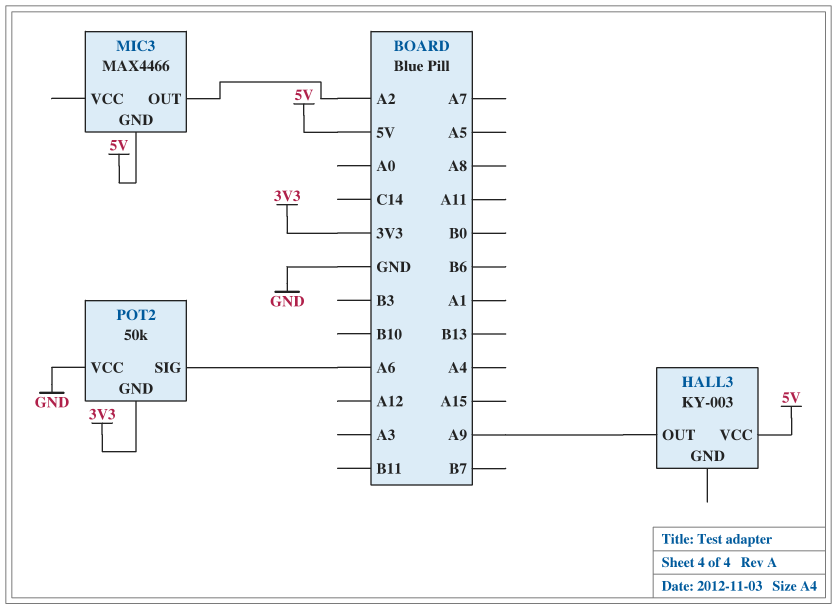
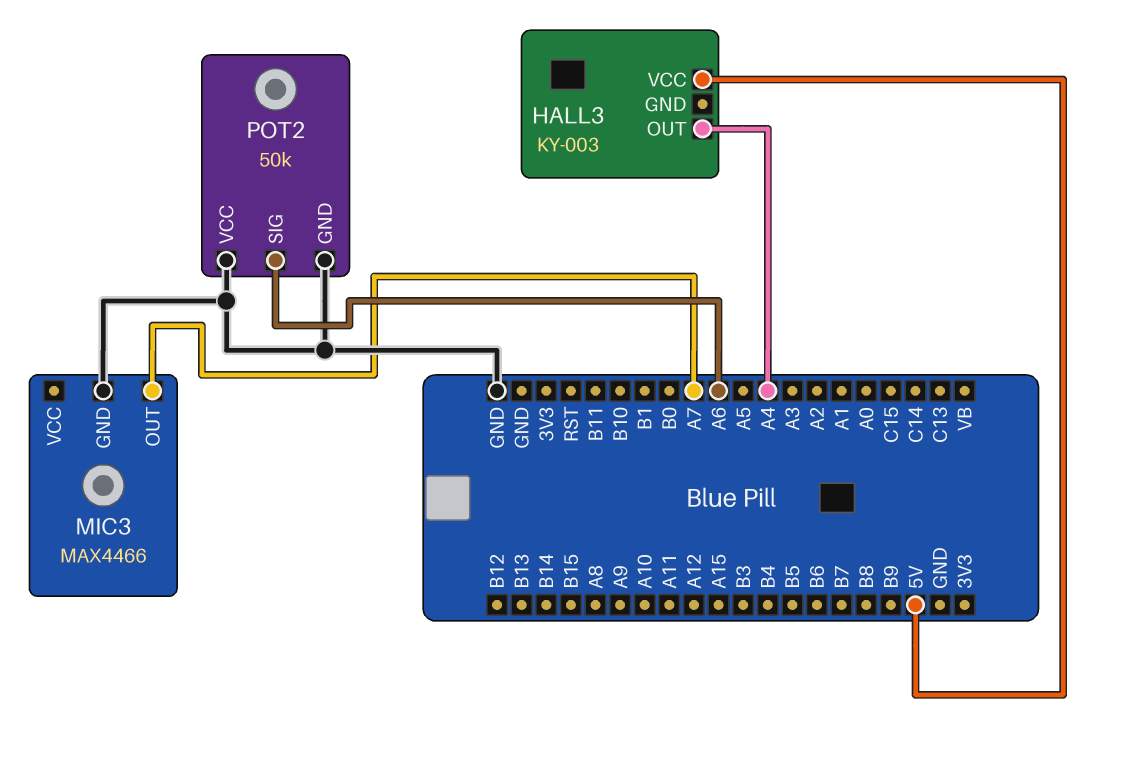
HALL3 pin OUT: A9 -> A4
MIC3 pin GND: 5V -> GND
MIC3 pin OUT: A2 -> A7
POT2 pin GND: 3V3 -> GND

